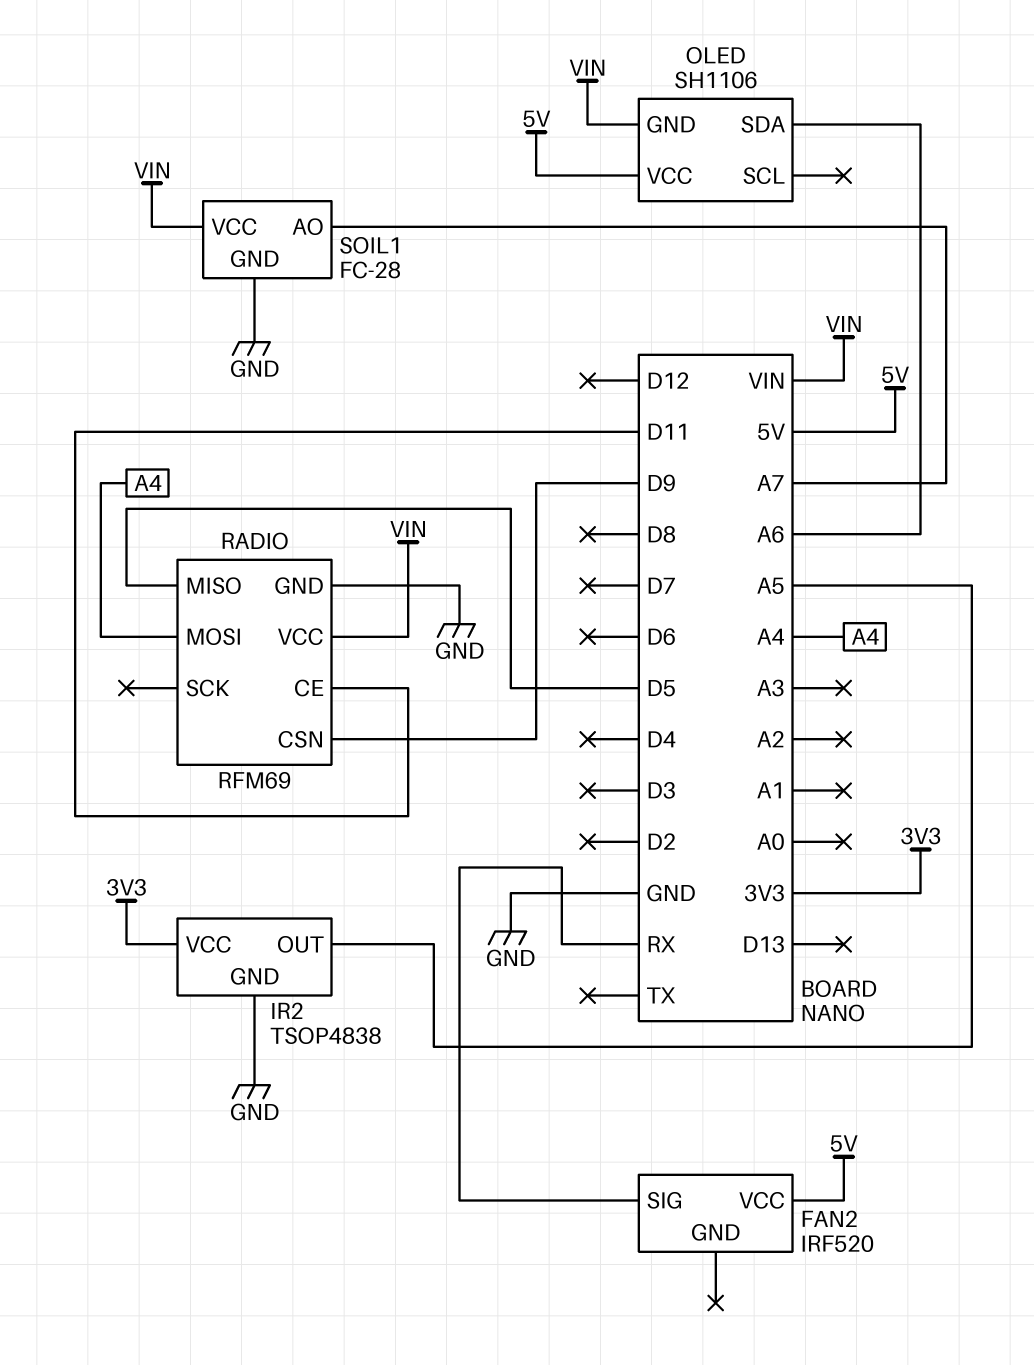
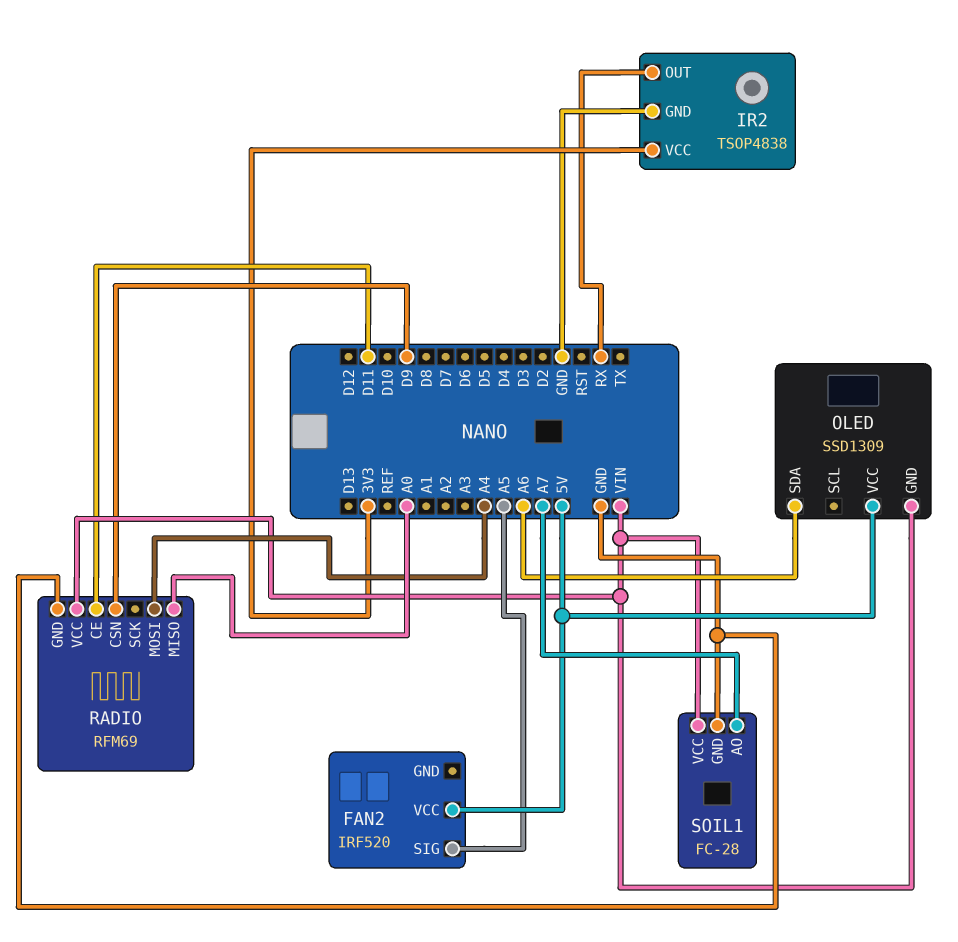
FAN2 pin SIG: RX -> A5
IR2 pin OUT: A5 -> RX
OLED: SH1106 -> SSD1309
RADIO pin MISO: D5 -> A0

